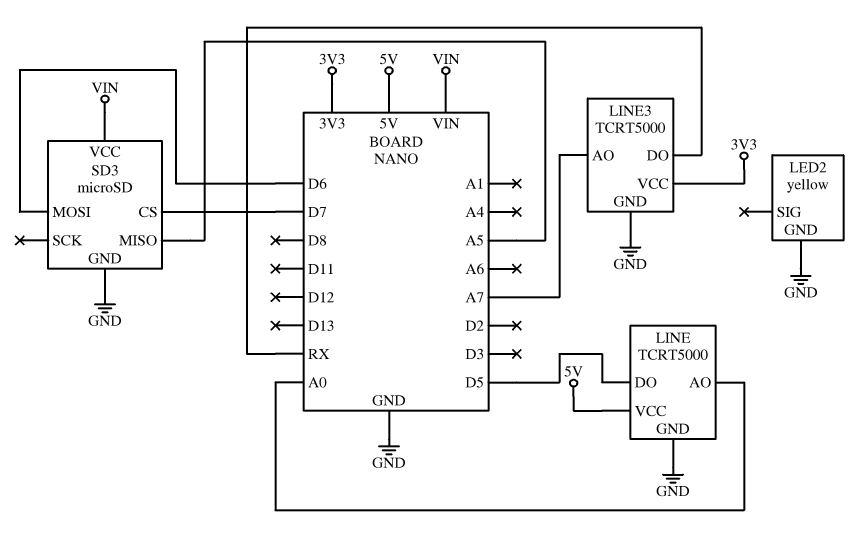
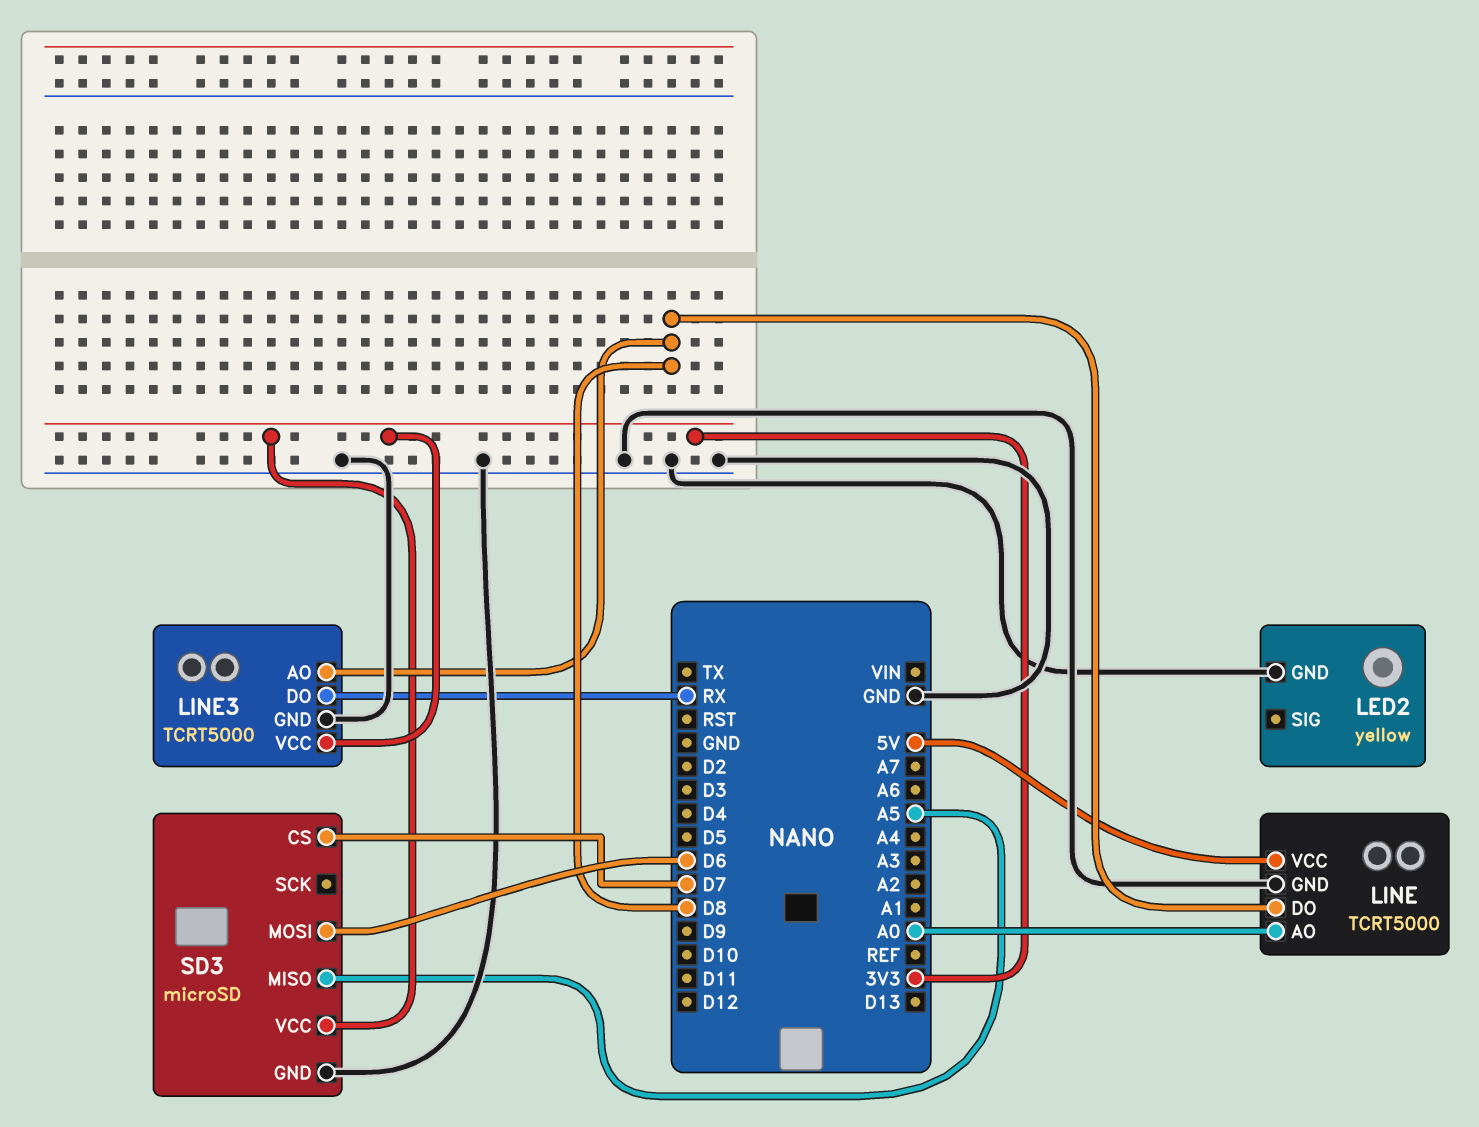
LINE pin DO: D5 -> D8
LINE3 pin AO: A7 -> D8
SD3 pin VCC: VIN -> 3V3

